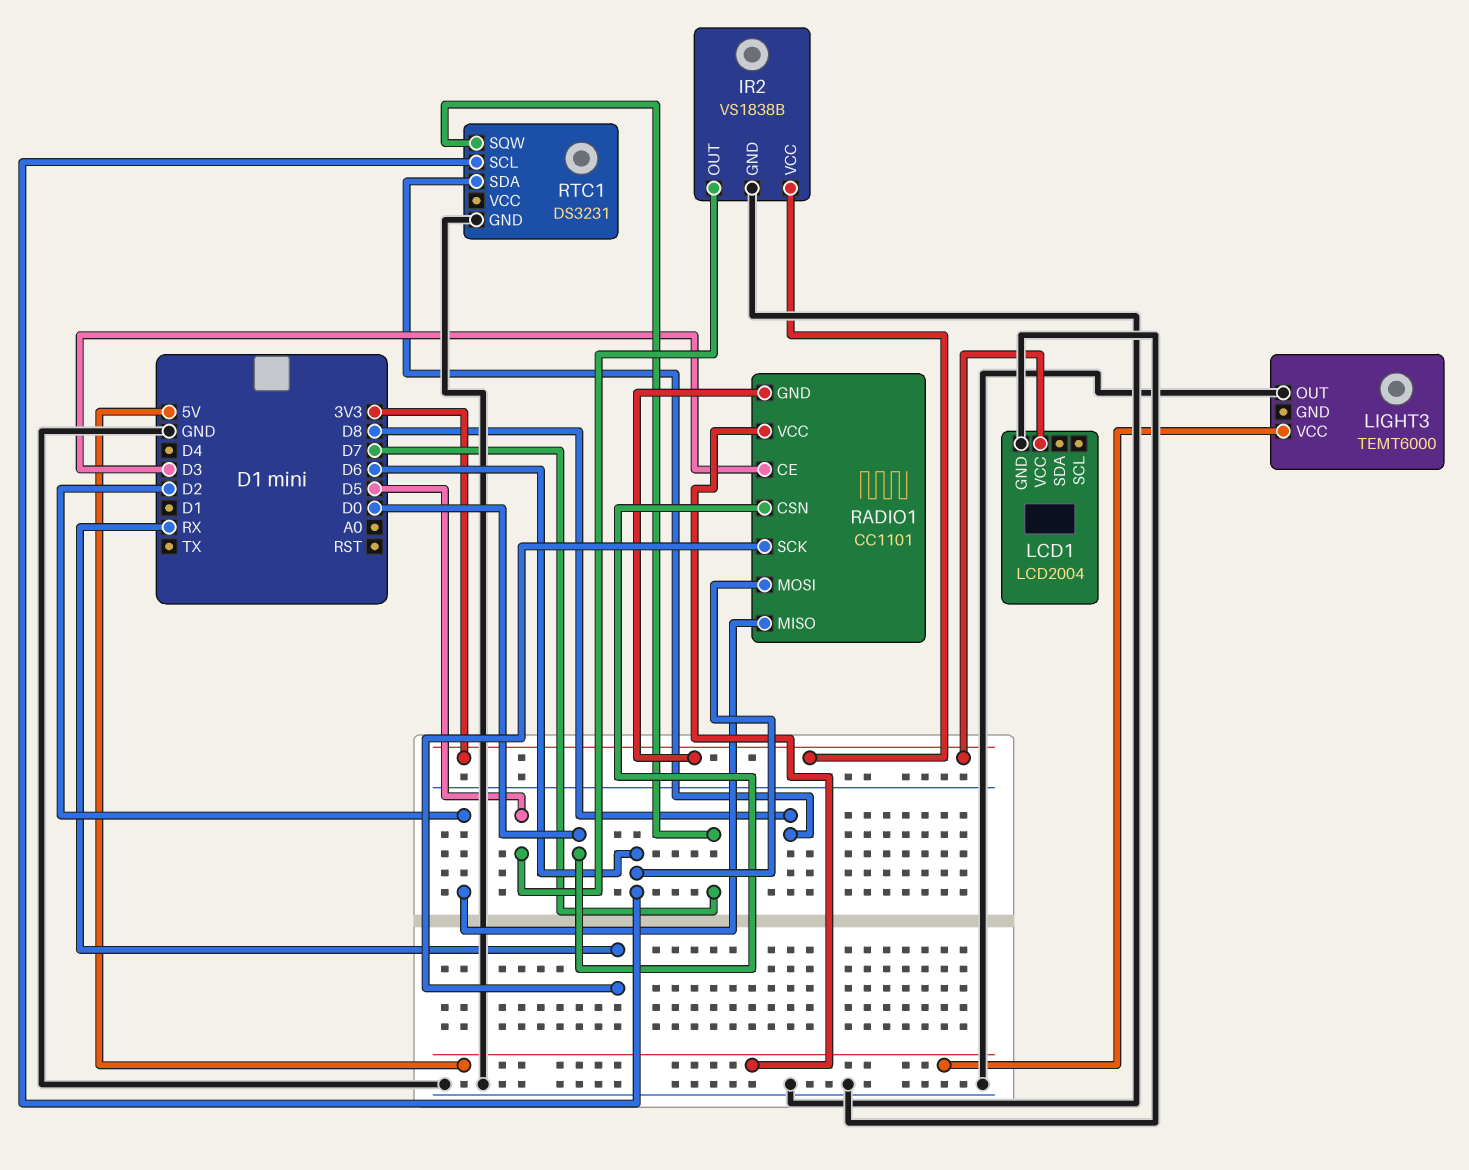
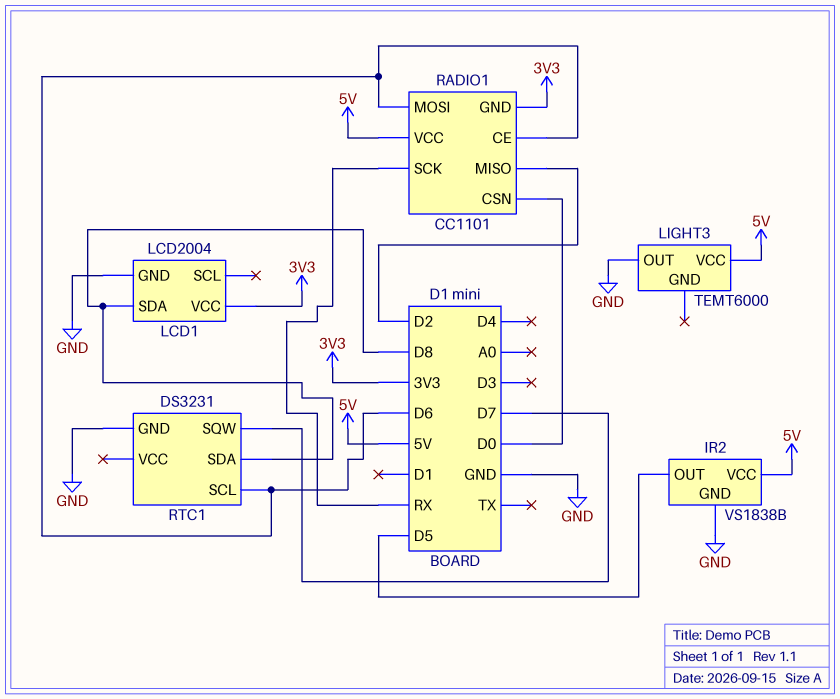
IR2 pin VCC: 3V3 -> 5V
LCD1 pin SDA: none -> D8
RADIO1 pin CE: D3 -> D6

